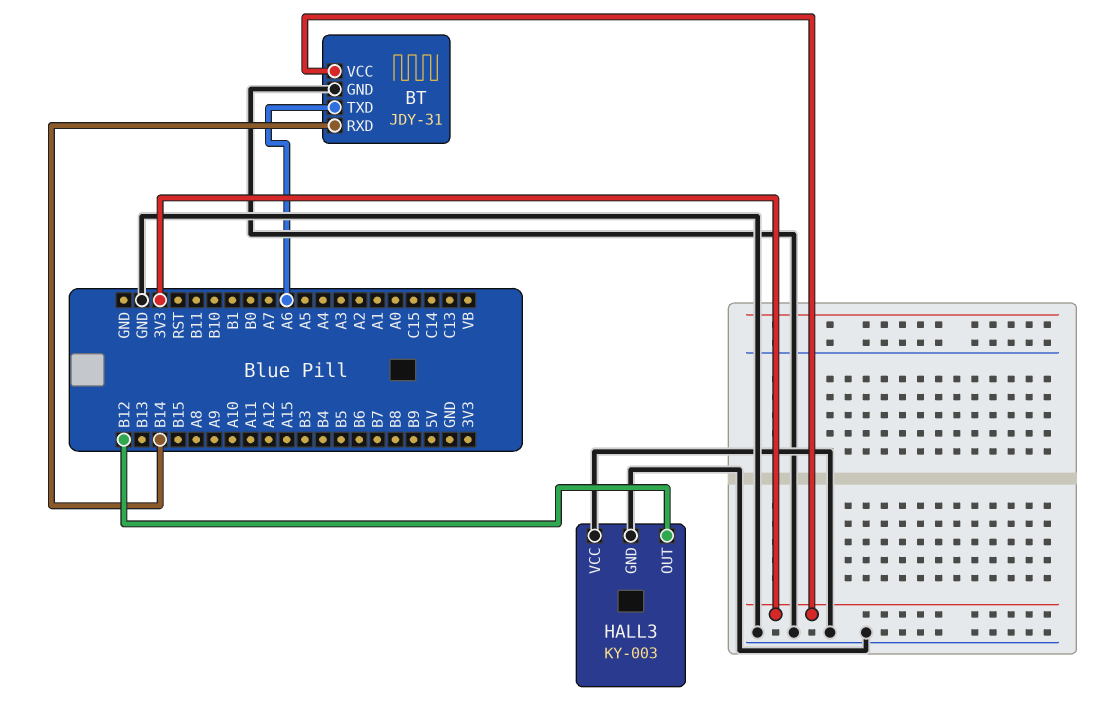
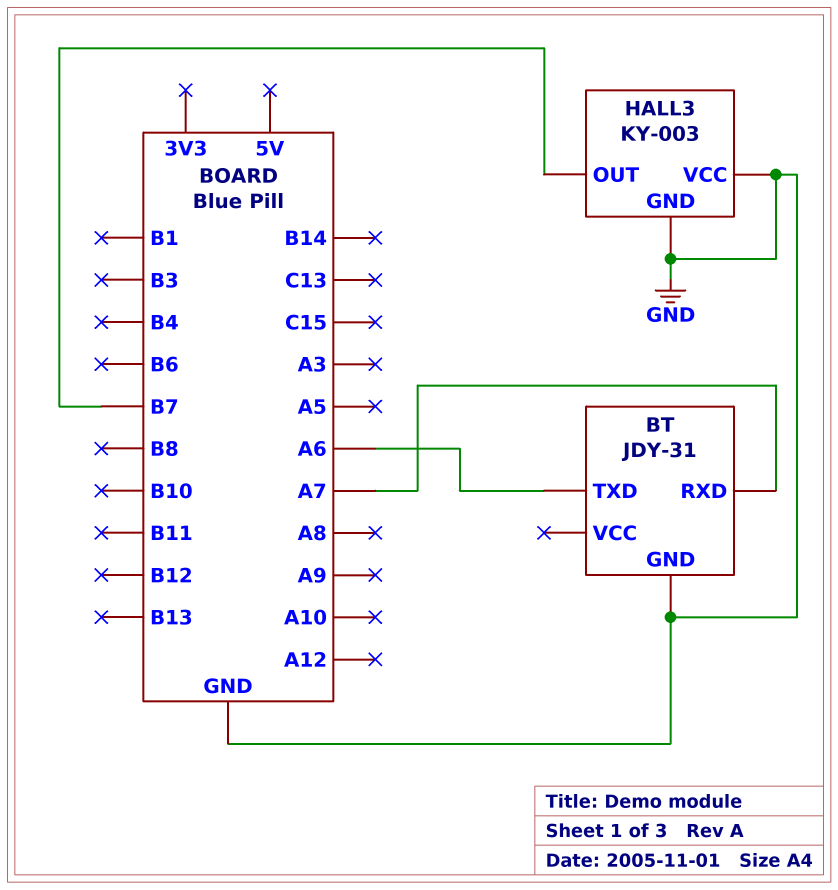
BT pin RXD: B14 -> A7
BT pin VCC: 3V3 -> none
HALL3 pin OUT: B12 -> B7

